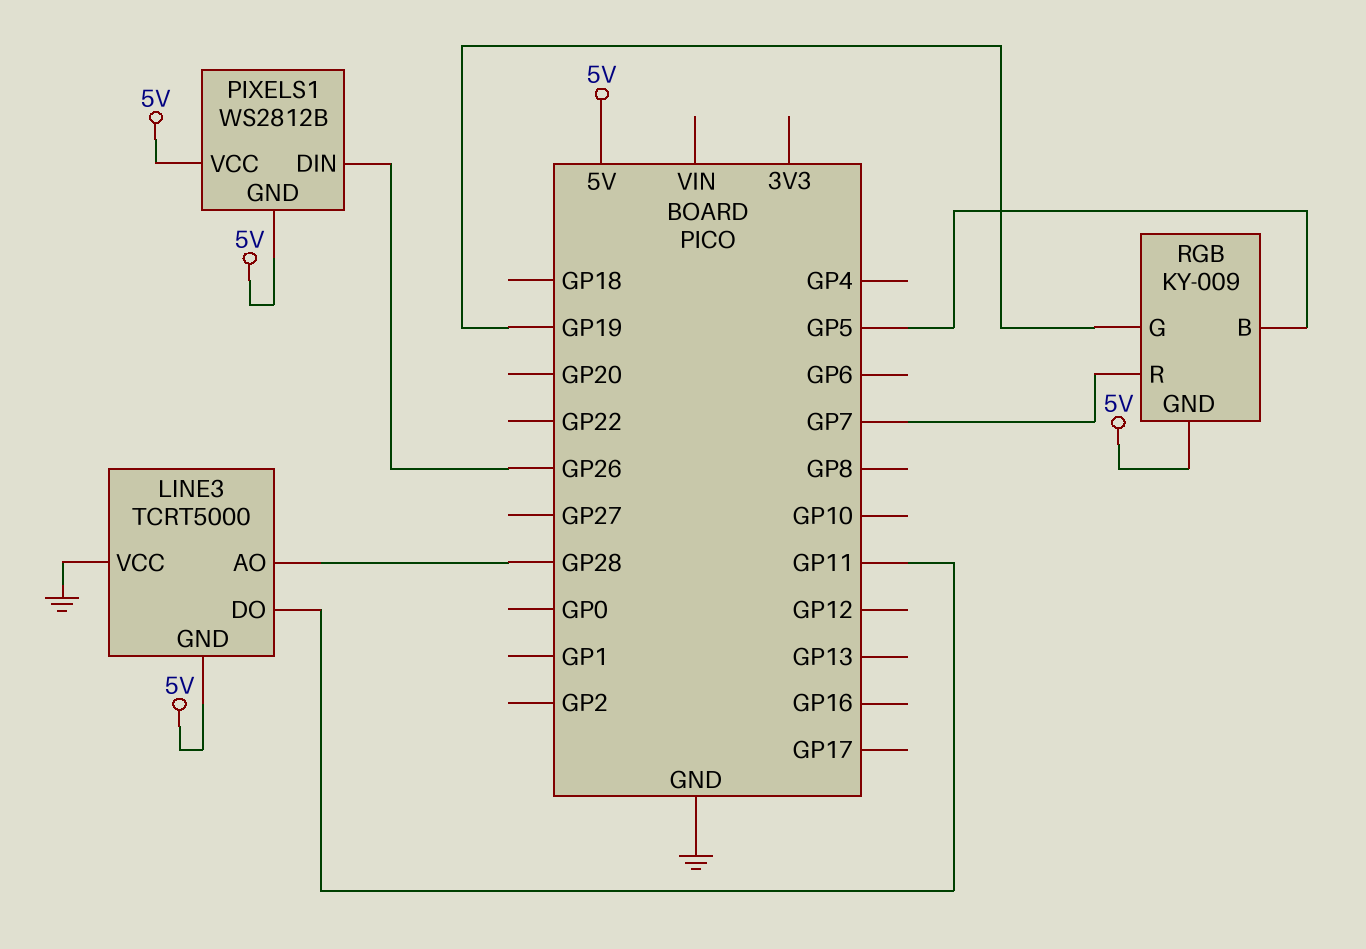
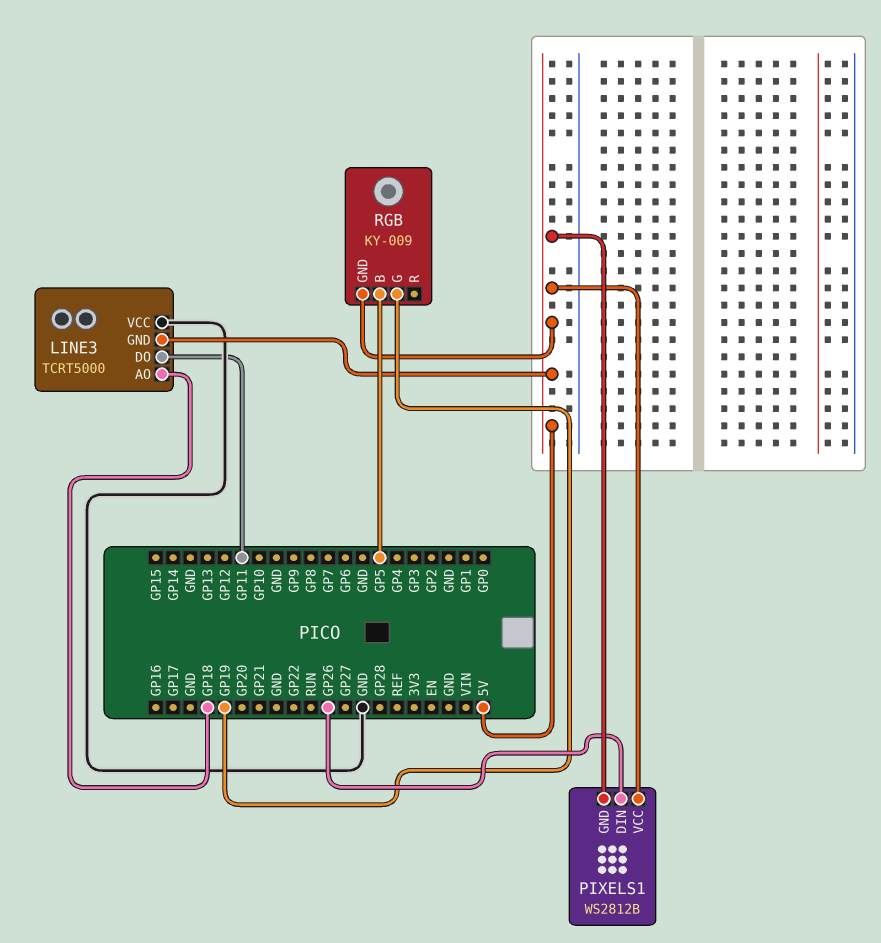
LINE3 pin AO: GP28 -> GP18
RGB pin R: GP7 -> none

